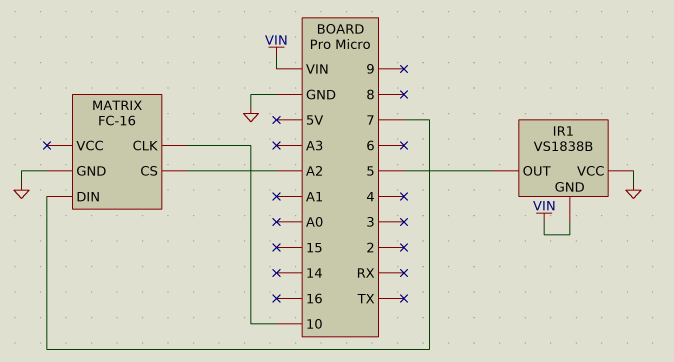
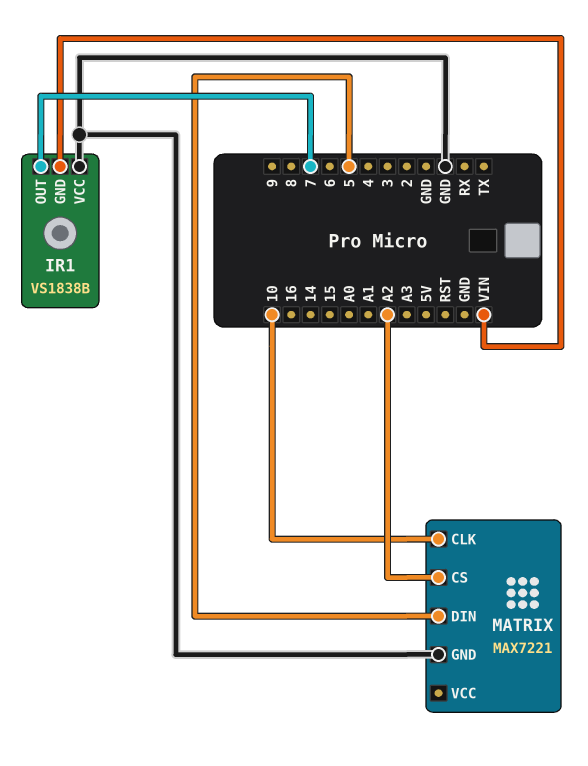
IR1 pin OUT: 5 -> 7
MATRIX: FC-16 -> MAX7221
MATRIX pin DIN: 7 -> 5

